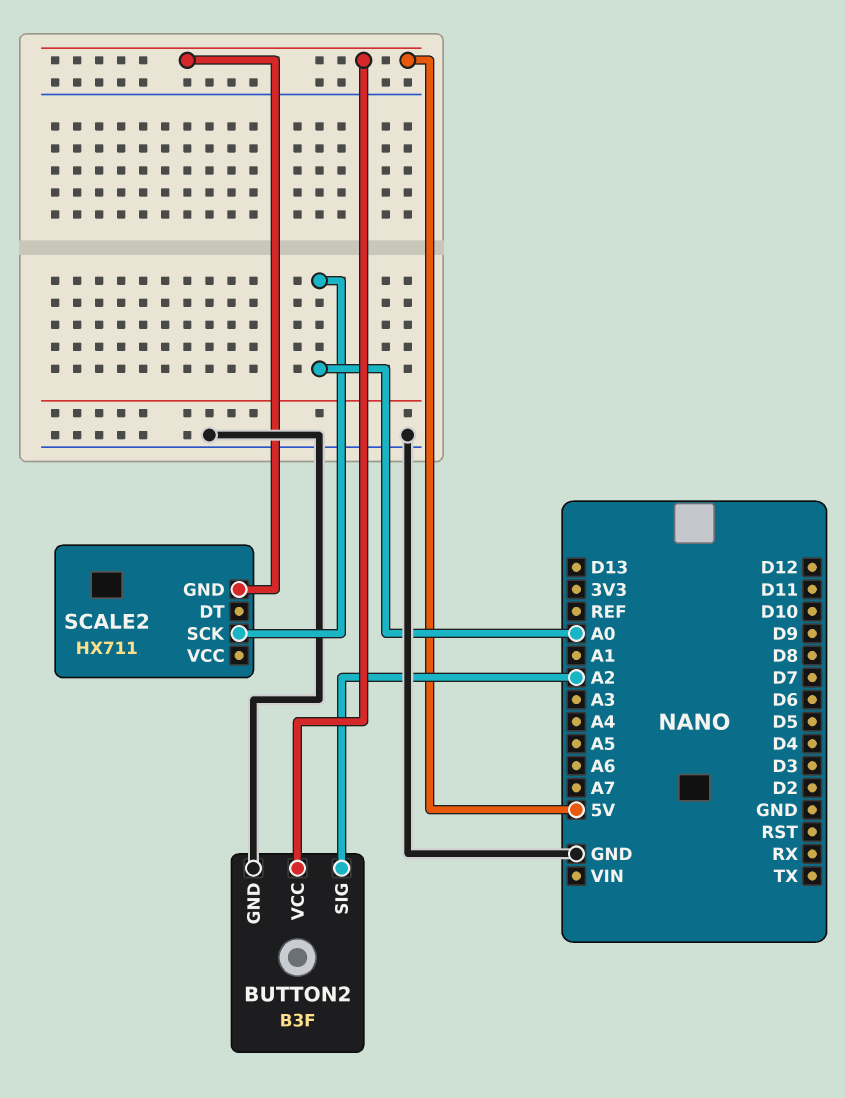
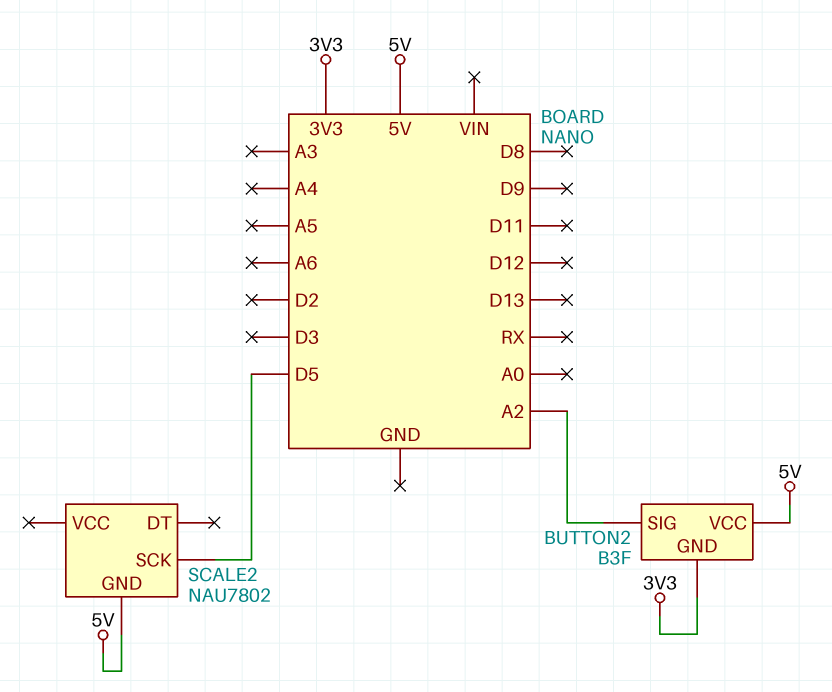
BUTTON2 pin GND: GND -> 3V3
SCALE2: HX711 -> NAU7802
SCALE2 pin SCK: A0 -> D5

